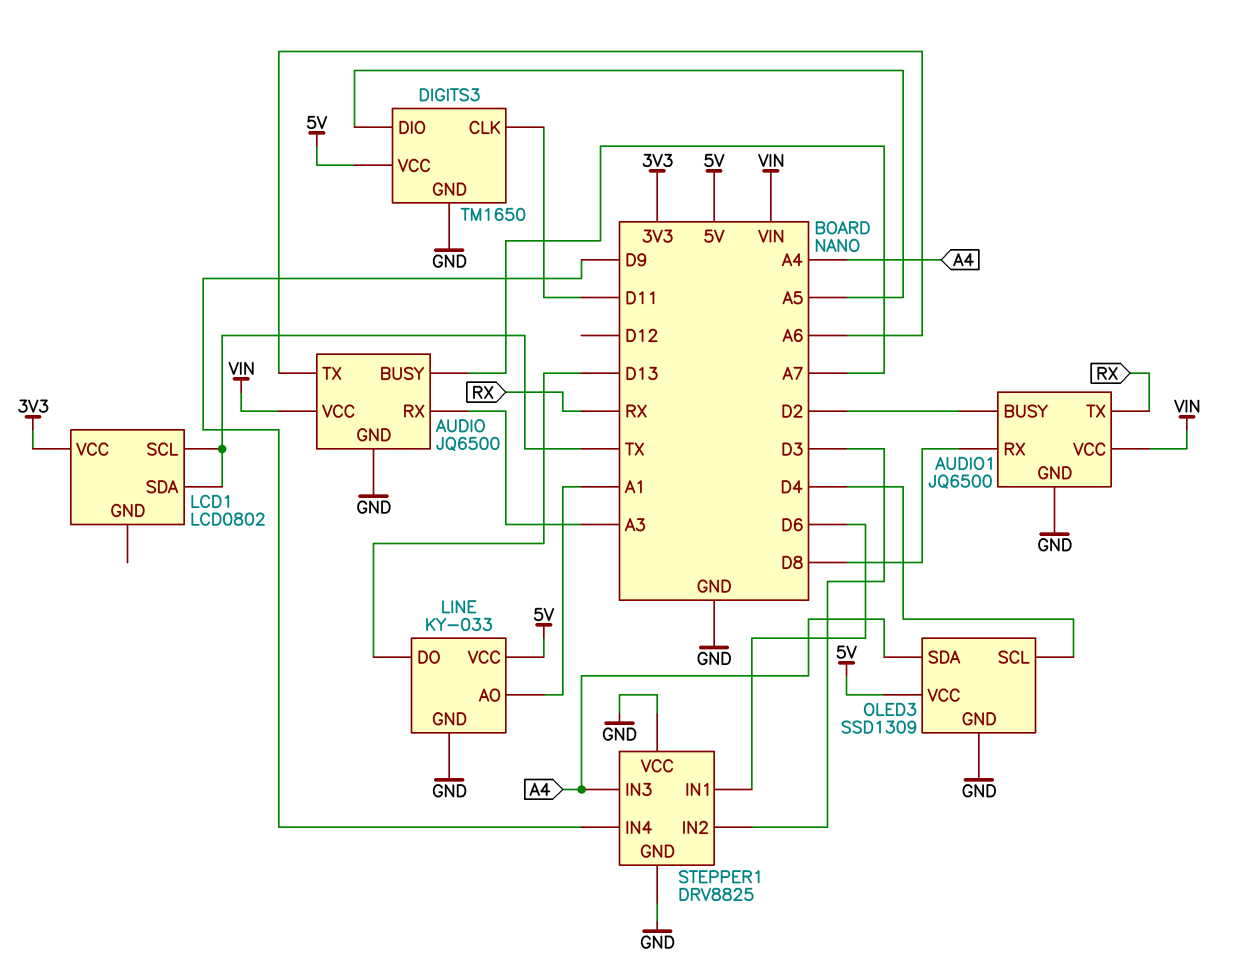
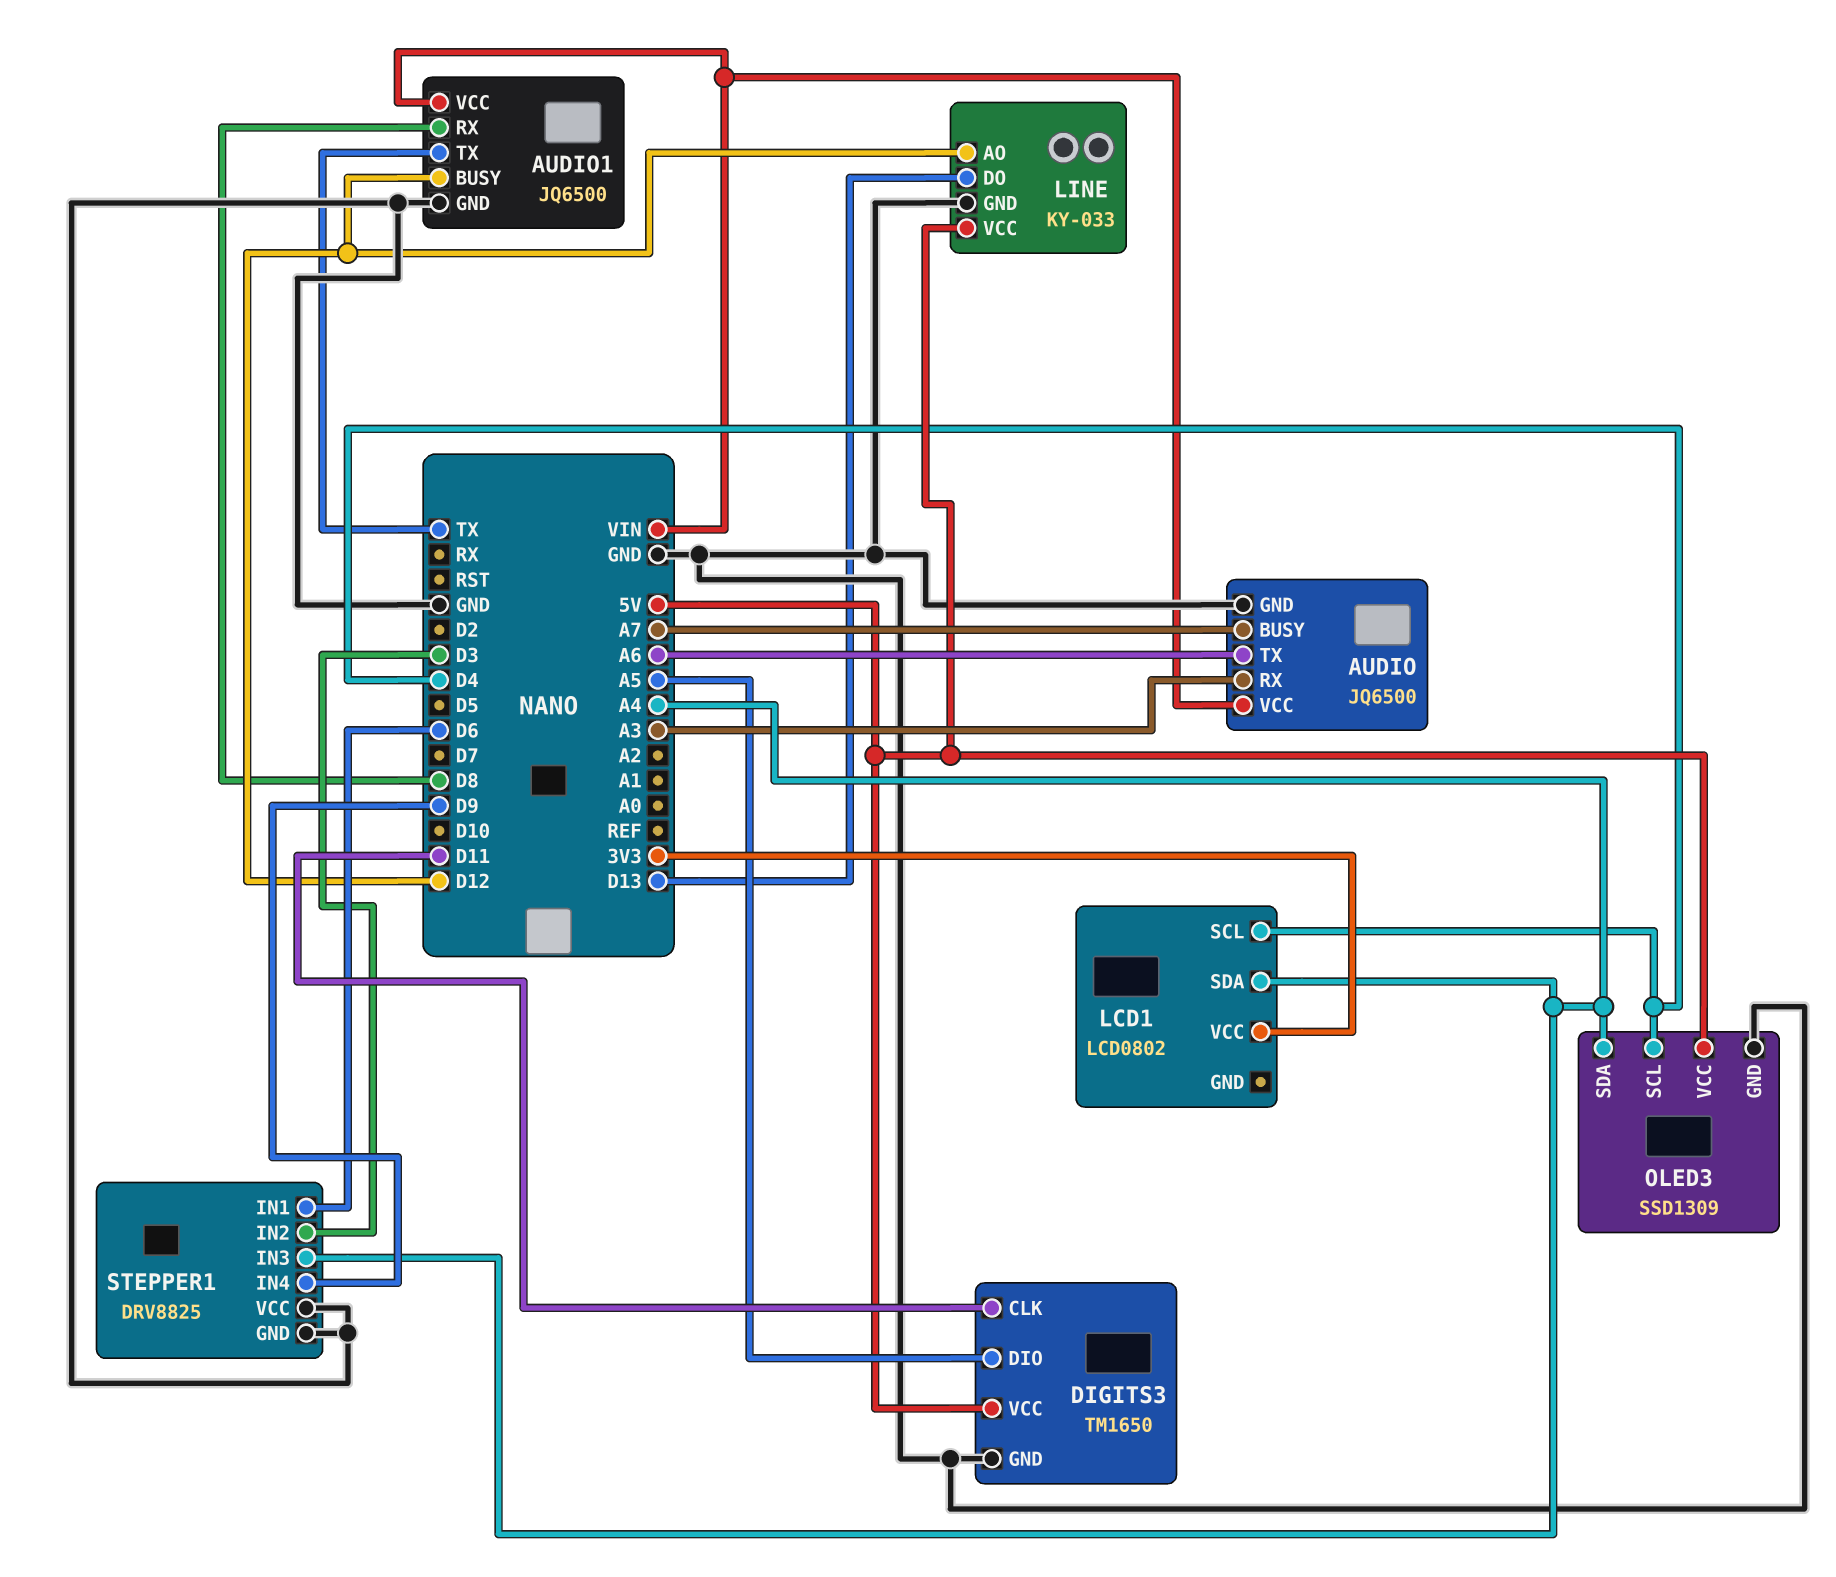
AUDIO1 pin BUSY: D2 -> D12
AUDIO1 pin TX: RX -> TX
LCD1 pin SCL: TX -> D4
LCD1 pin SDA: TX -> A4
LINE pin AO: A1 -> D12

